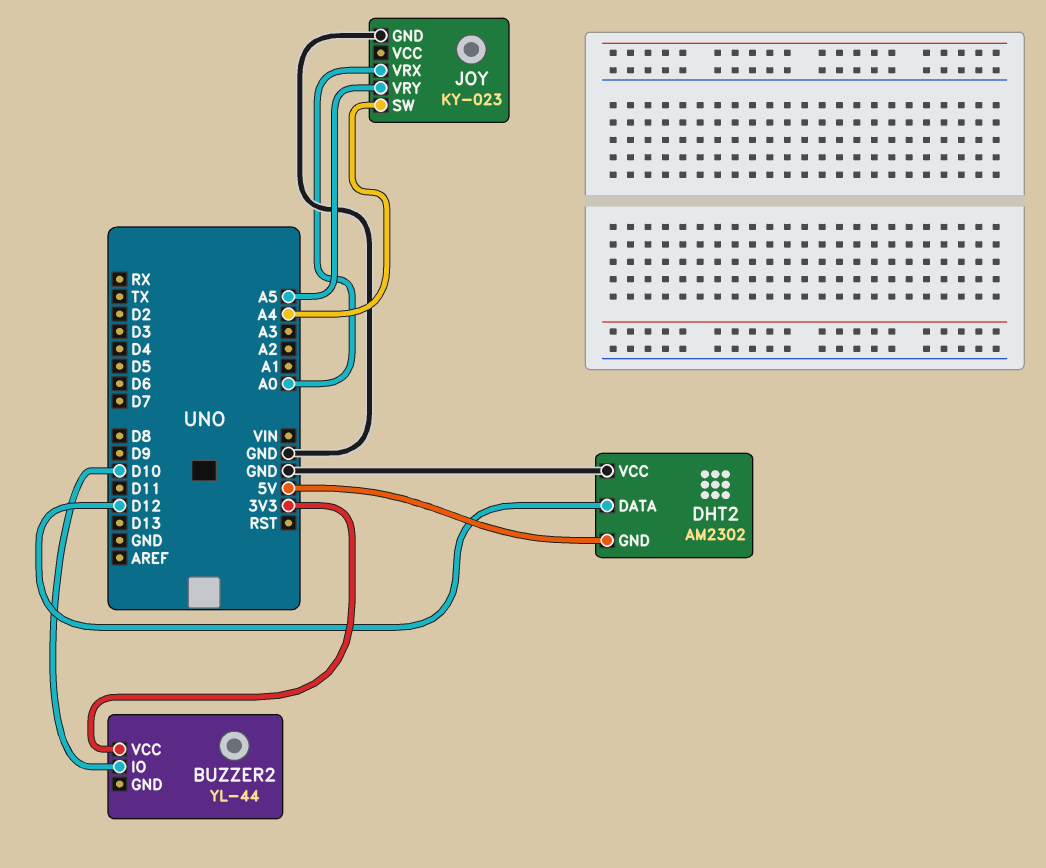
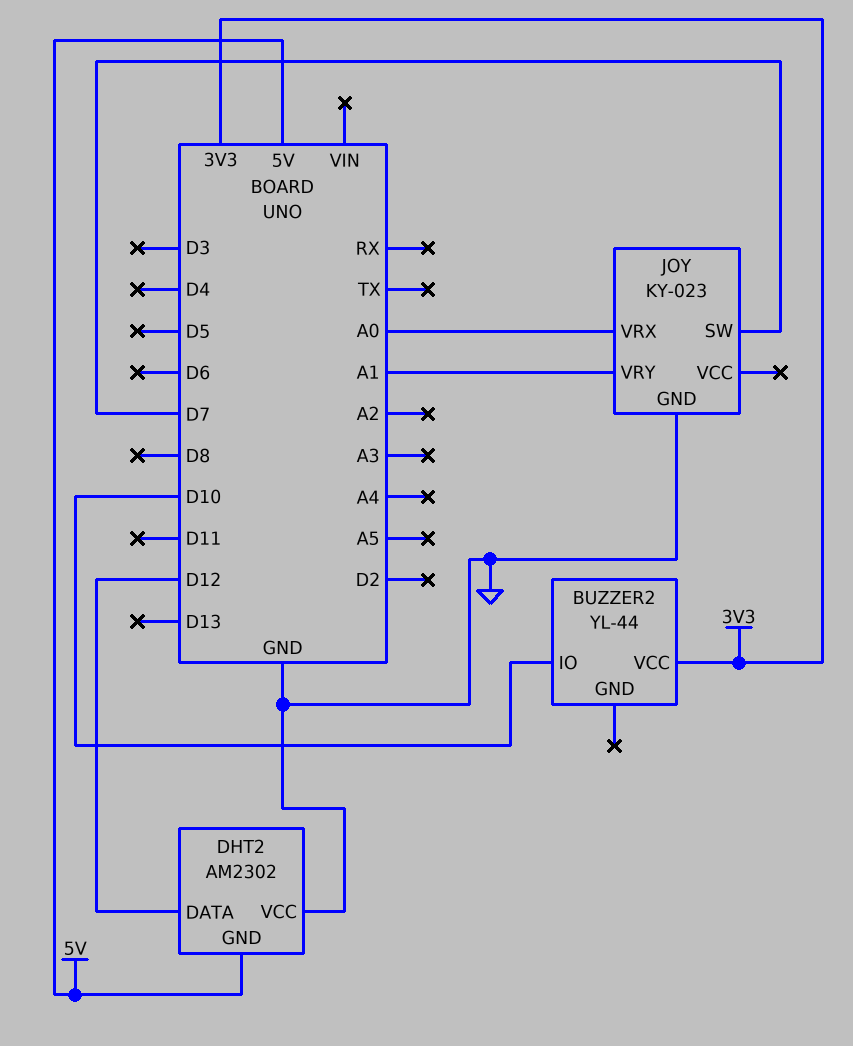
JOY pin SW: A4 -> D7
JOY pin VRY: A5 -> A1

